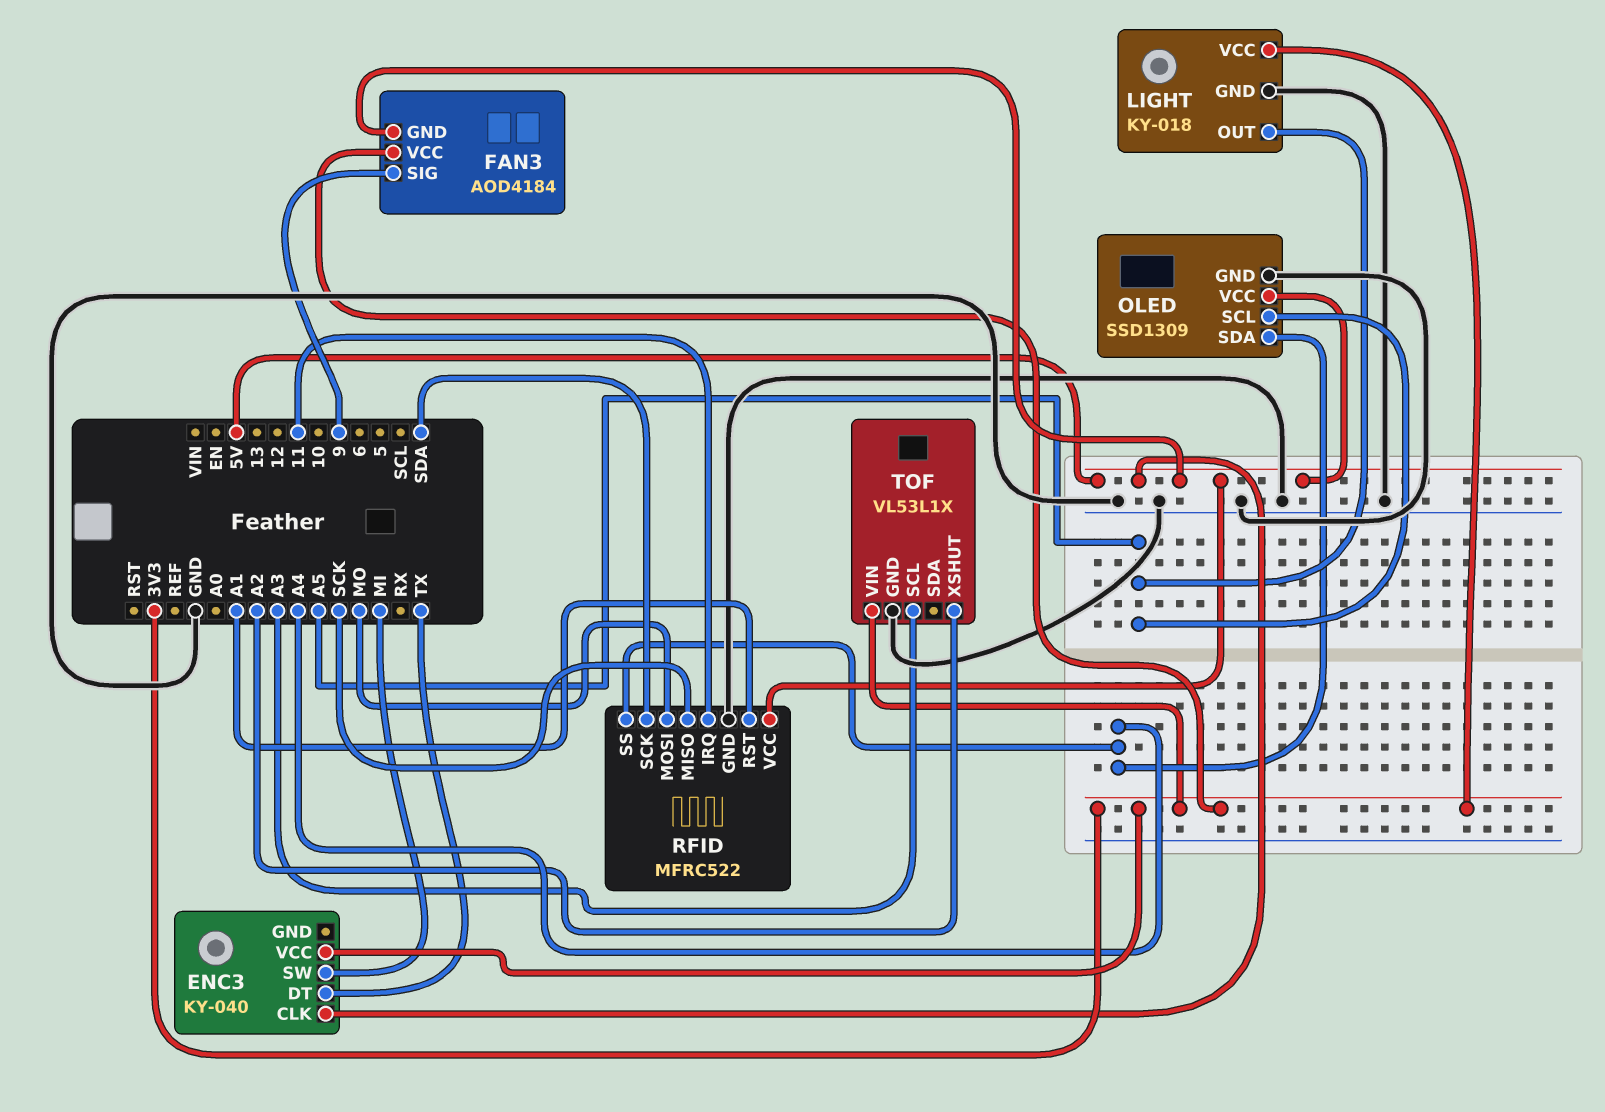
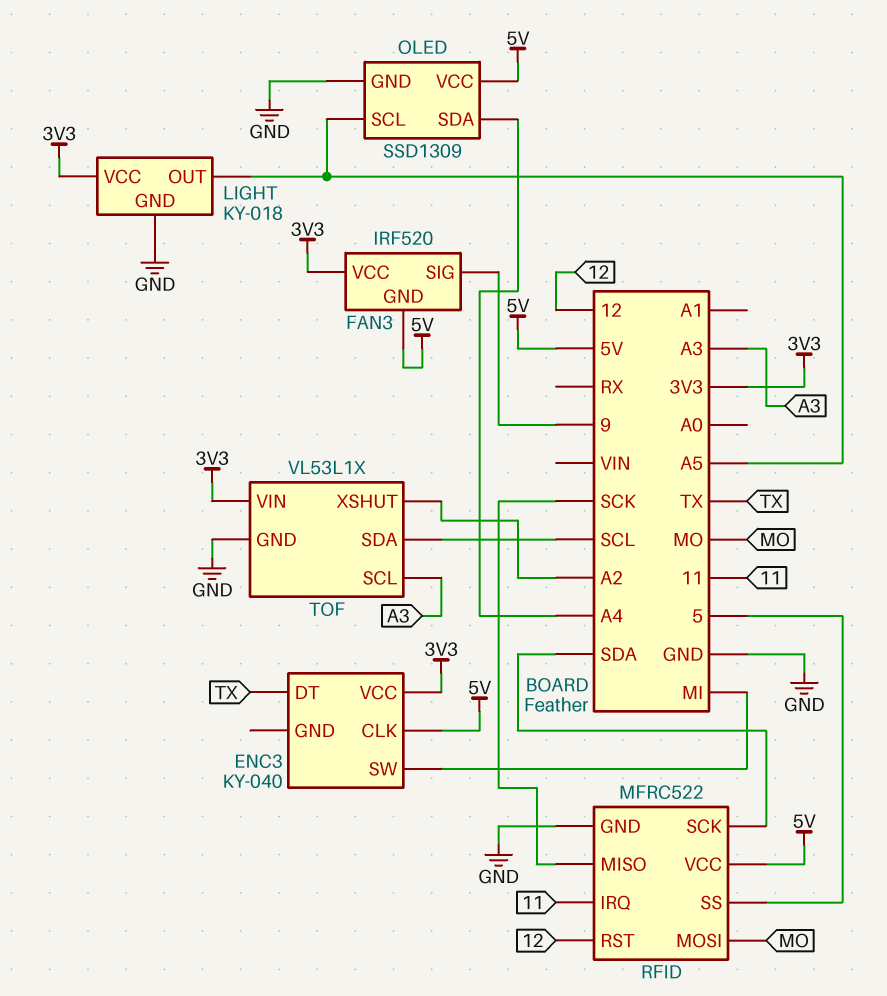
FAN3: AOD4184 -> IRF520
RFID pin RST: A1 -> 12
RFID pin SS: A4 -> 5
TOF pin SDA: none -> SCL

